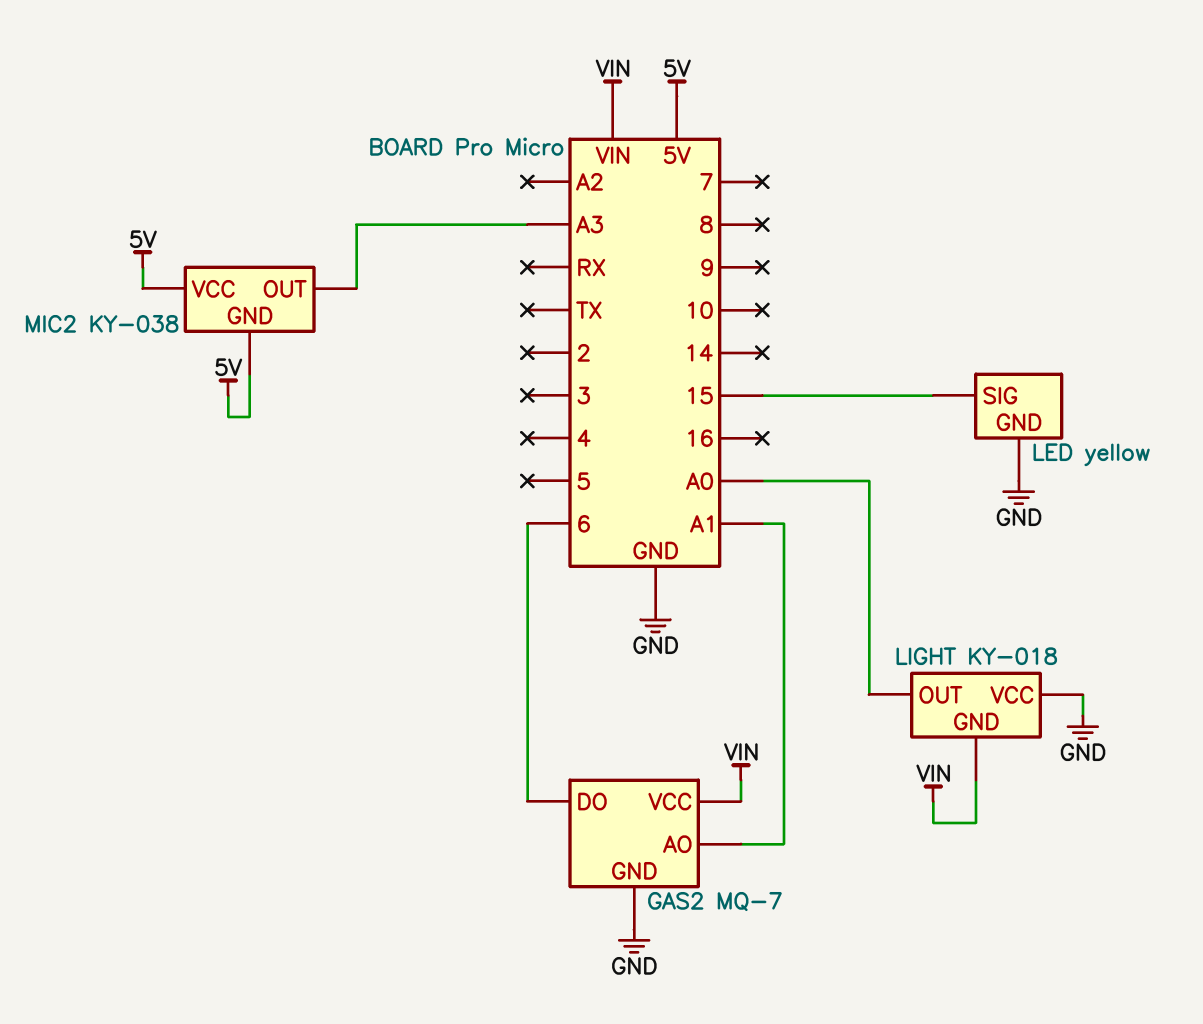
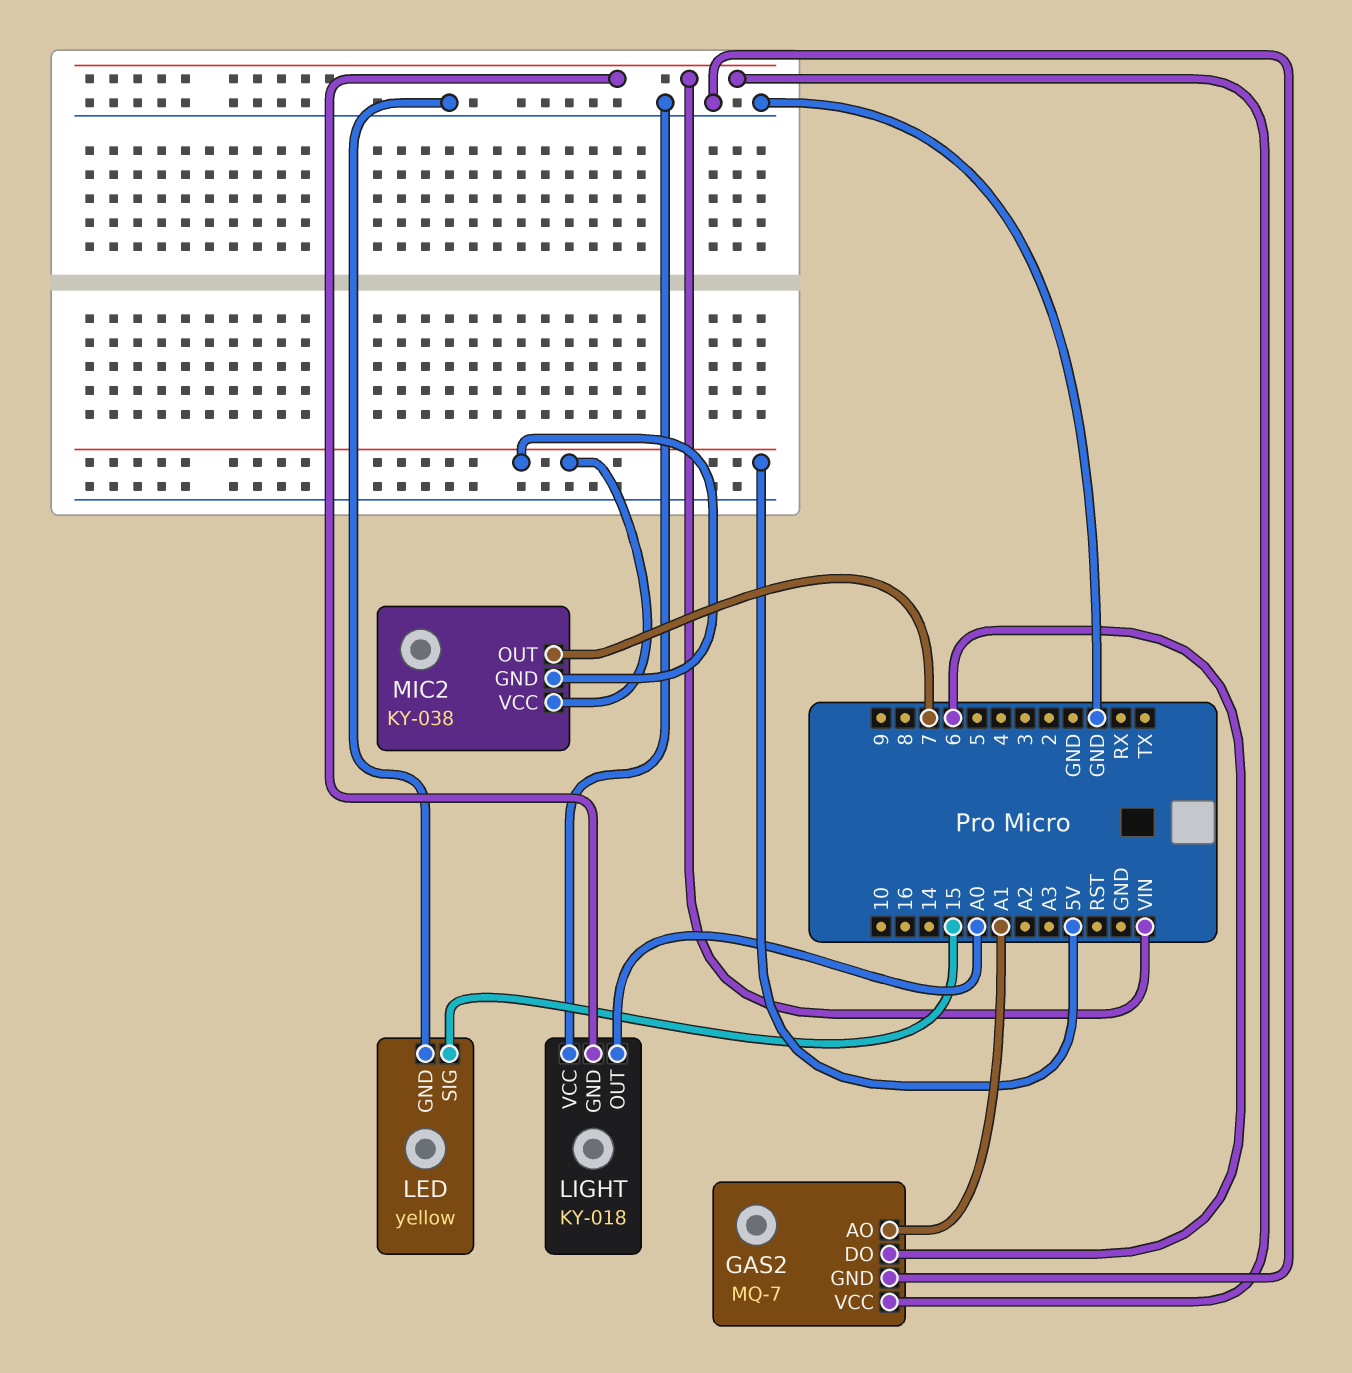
MIC2 pin OUT: A3 -> 7

